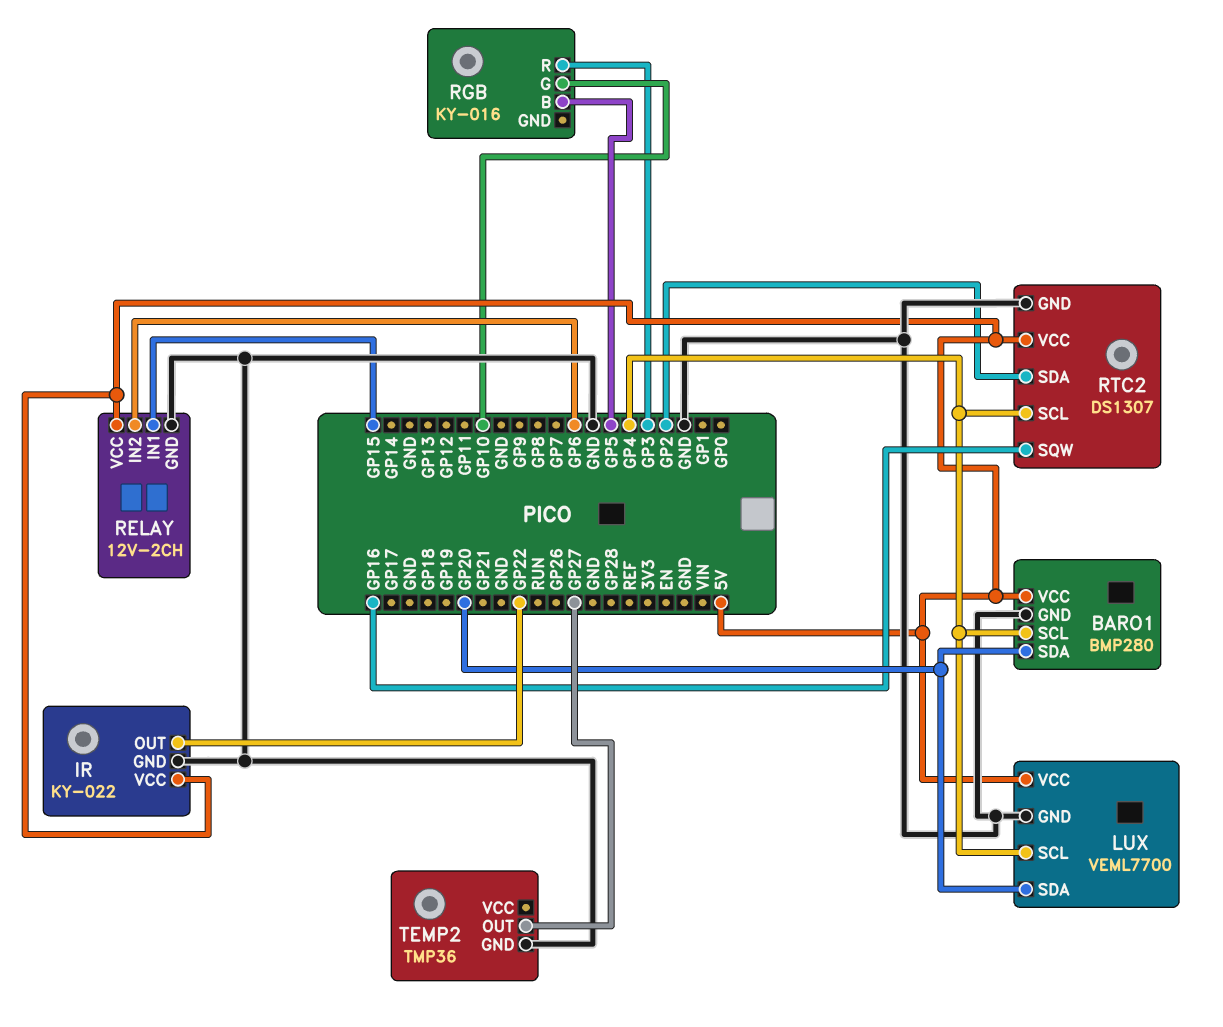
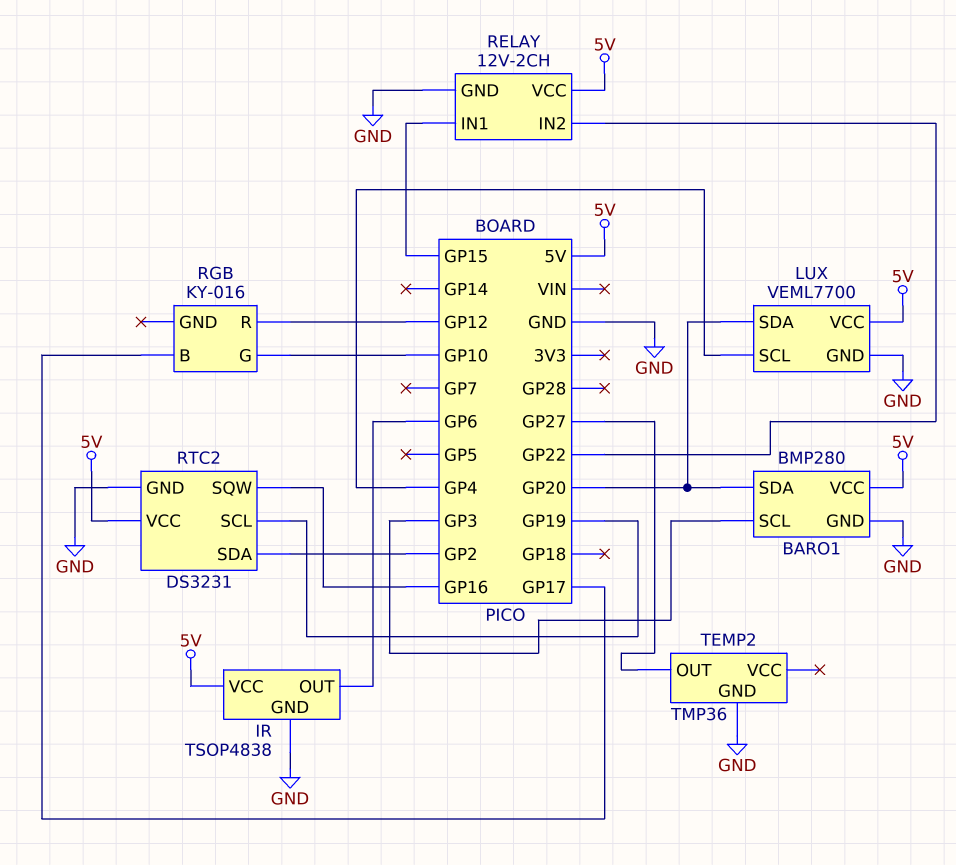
BARO1 pin SCL: GP4 -> GP3
IR: KY-022 -> TSOP4838
IR pin OUT: GP22 -> GP6
RELAY pin IN2: GP6 -> GP22
RGB pin B: GP5 -> GP17
RGB pin R: GP3 -> GP12
RTC2: DS1307 -> DS3231
RTC2 pin SCL: GP4 -> GP19

